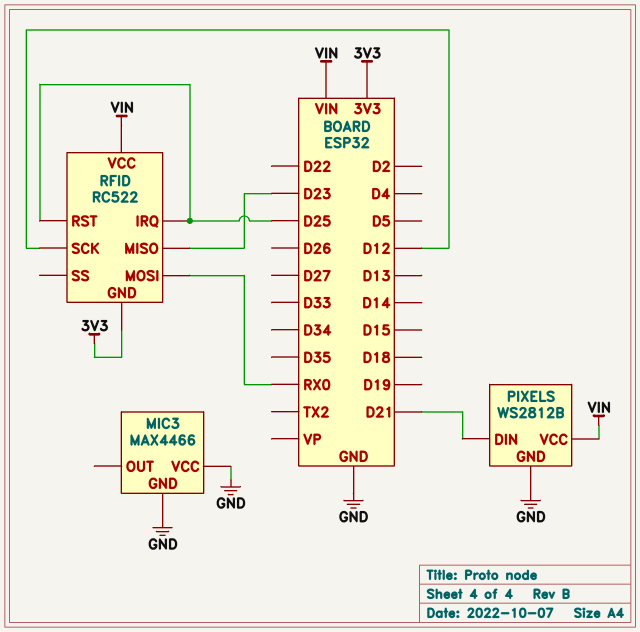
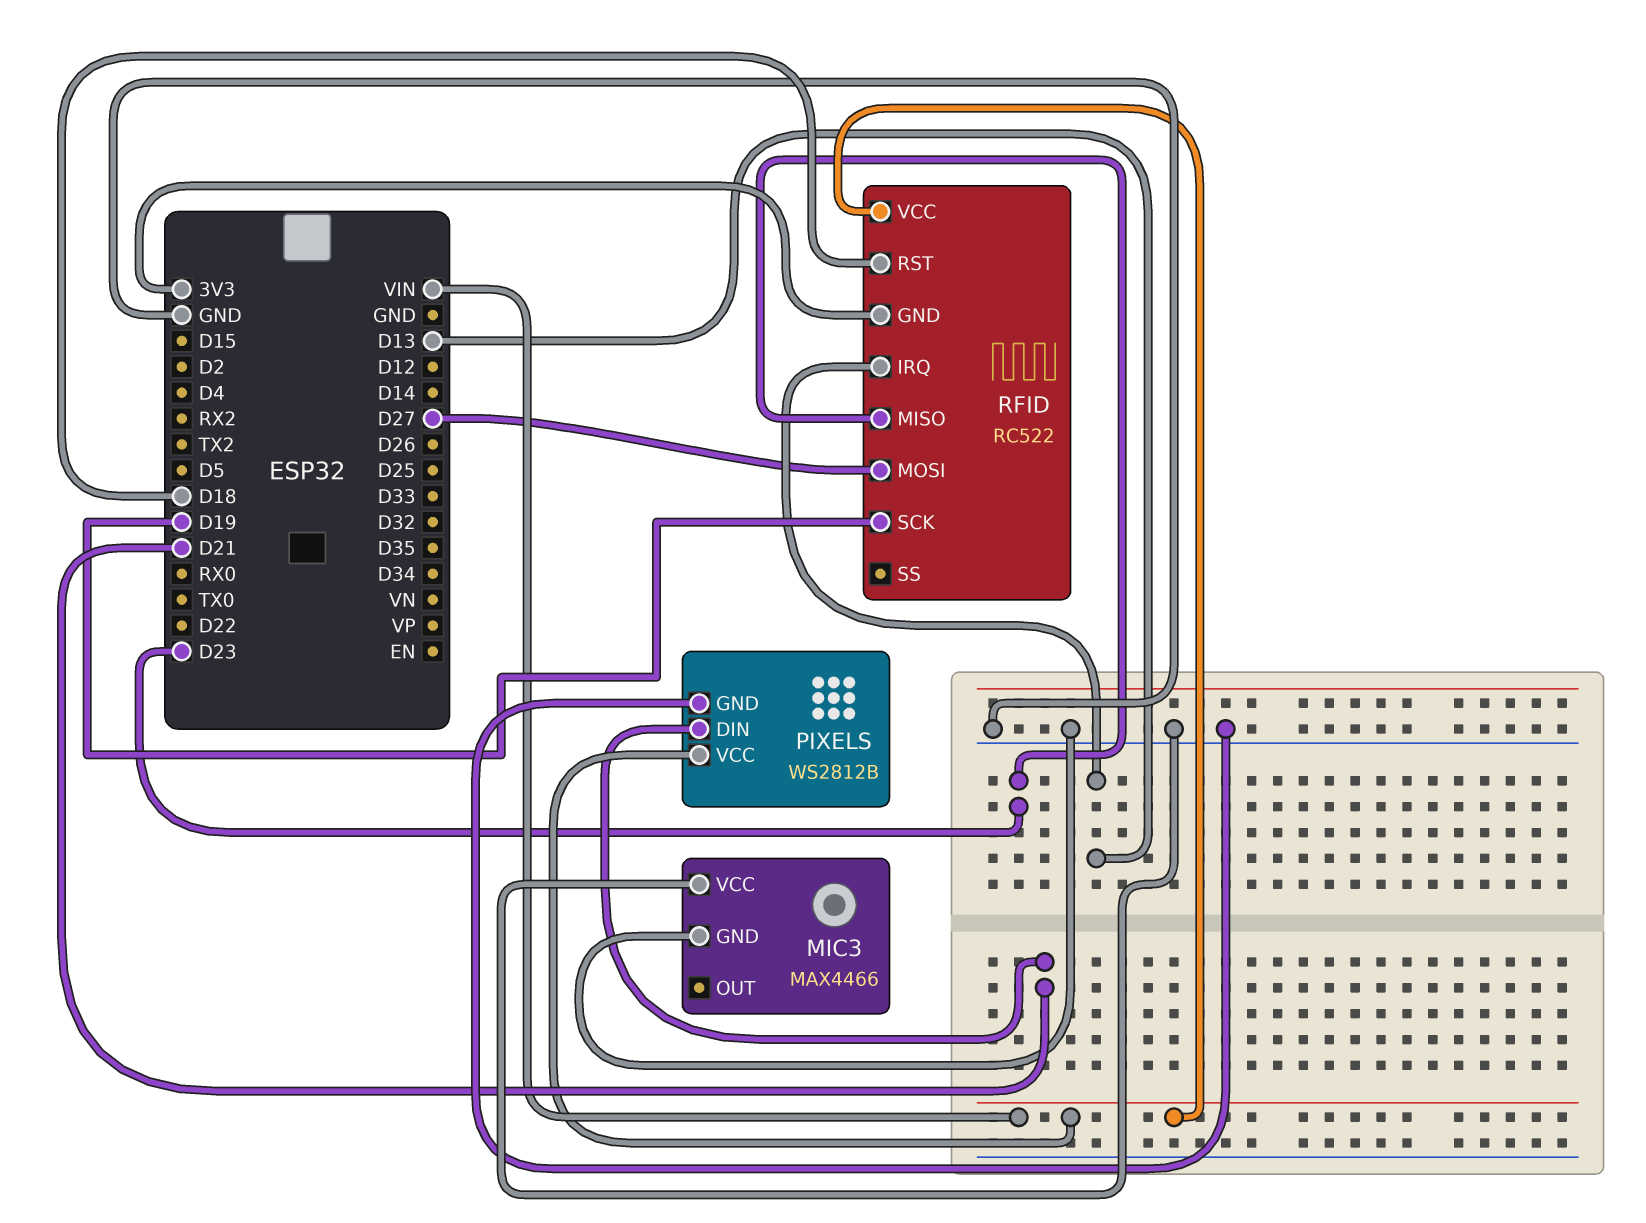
RFID pin IRQ: D25 -> D13
RFID pin MOSI: RX0 -> D27
RFID pin RST: D25 -> D18
RFID pin SCK: D12 -> D19

